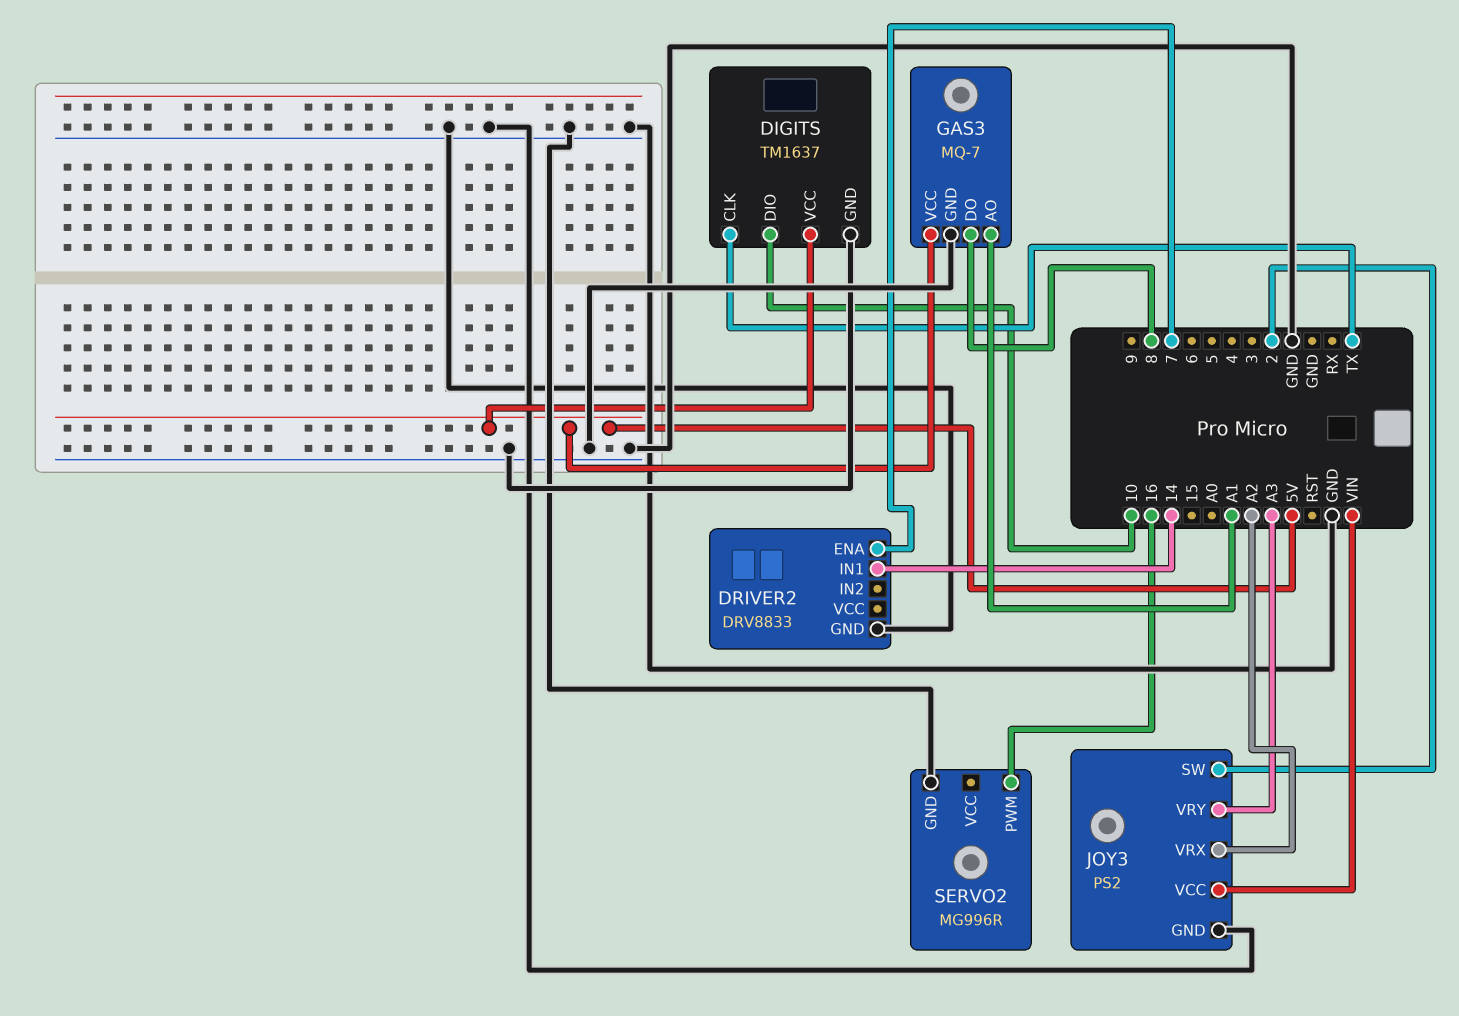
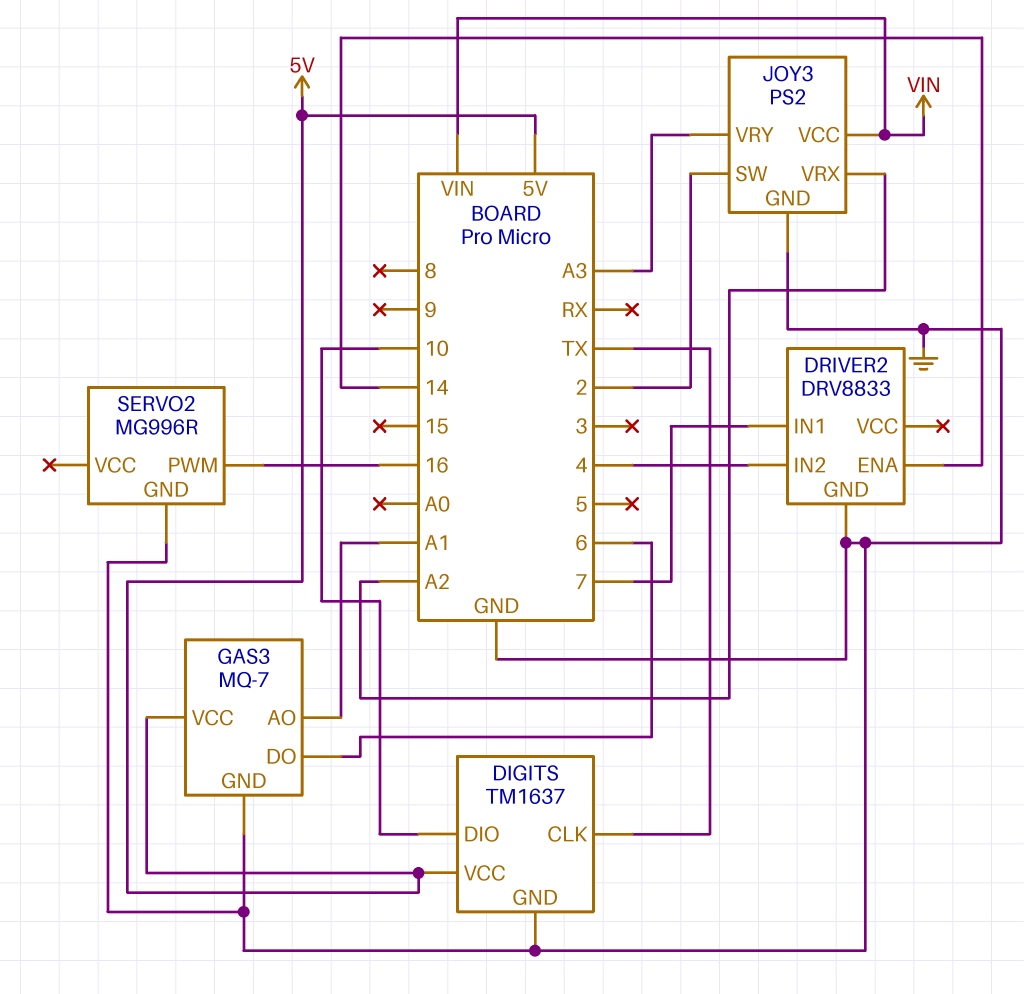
DRIVER2 pin ENA: 7 -> 14
DRIVER2 pin IN1: 14 -> 7
DRIVER2 pin IN2: none -> 4
GAS3 pin DO: 8 -> 6

